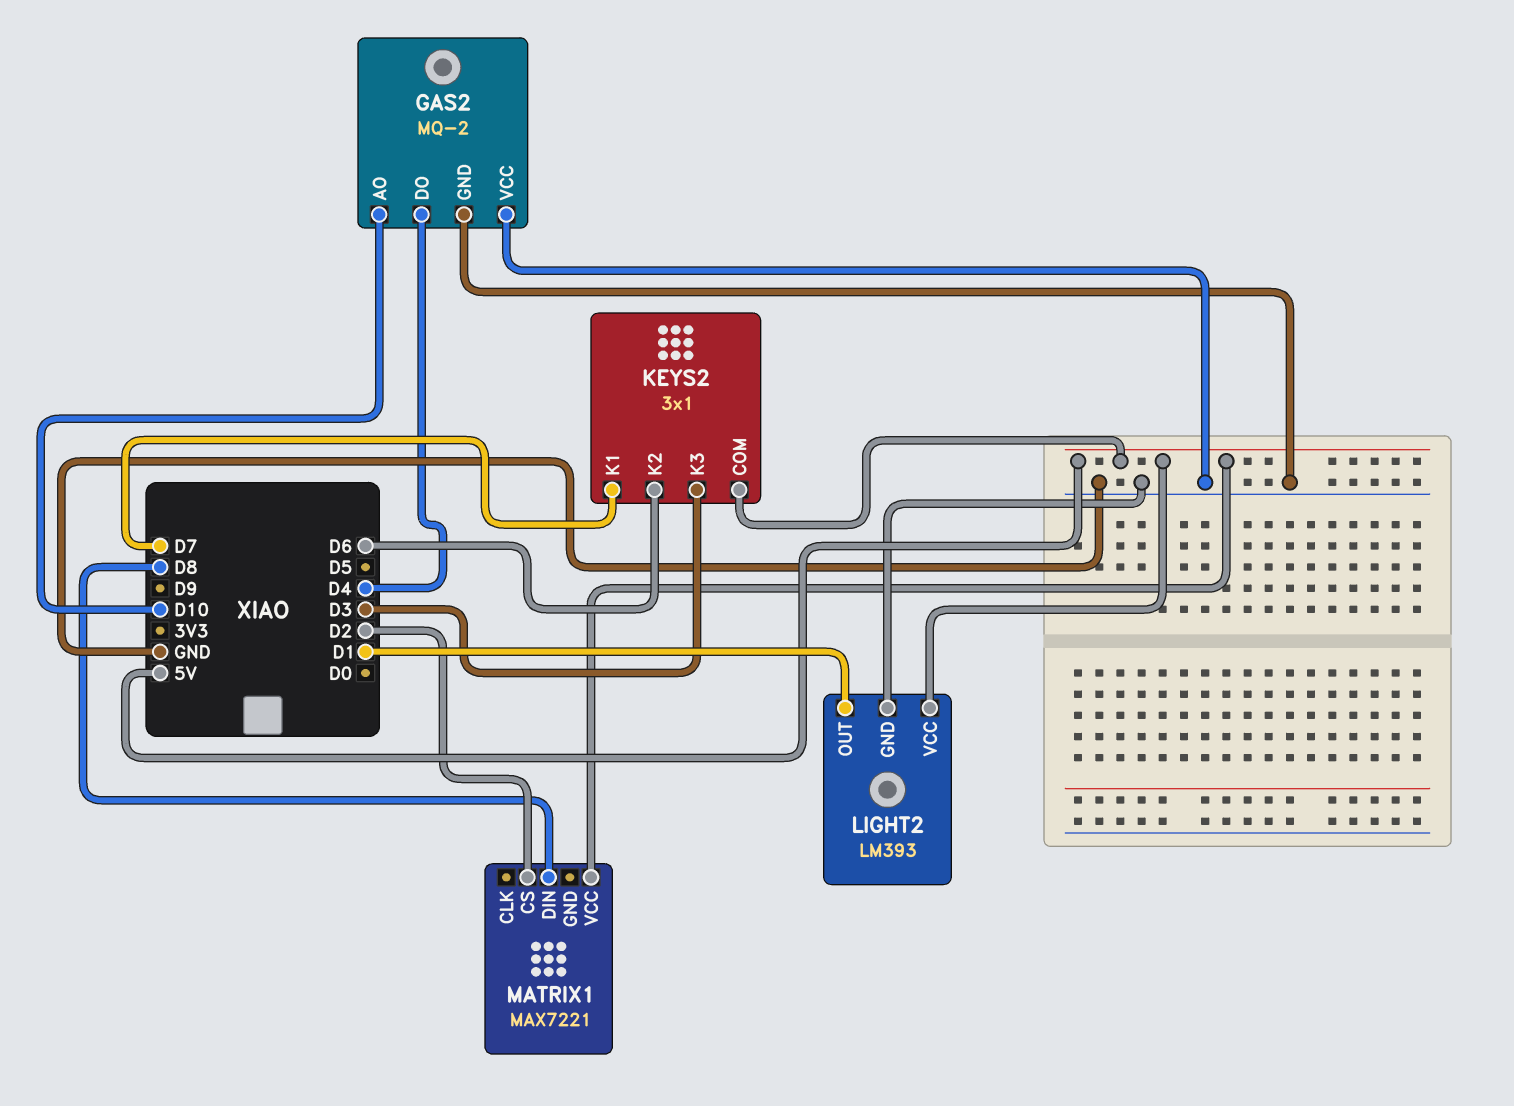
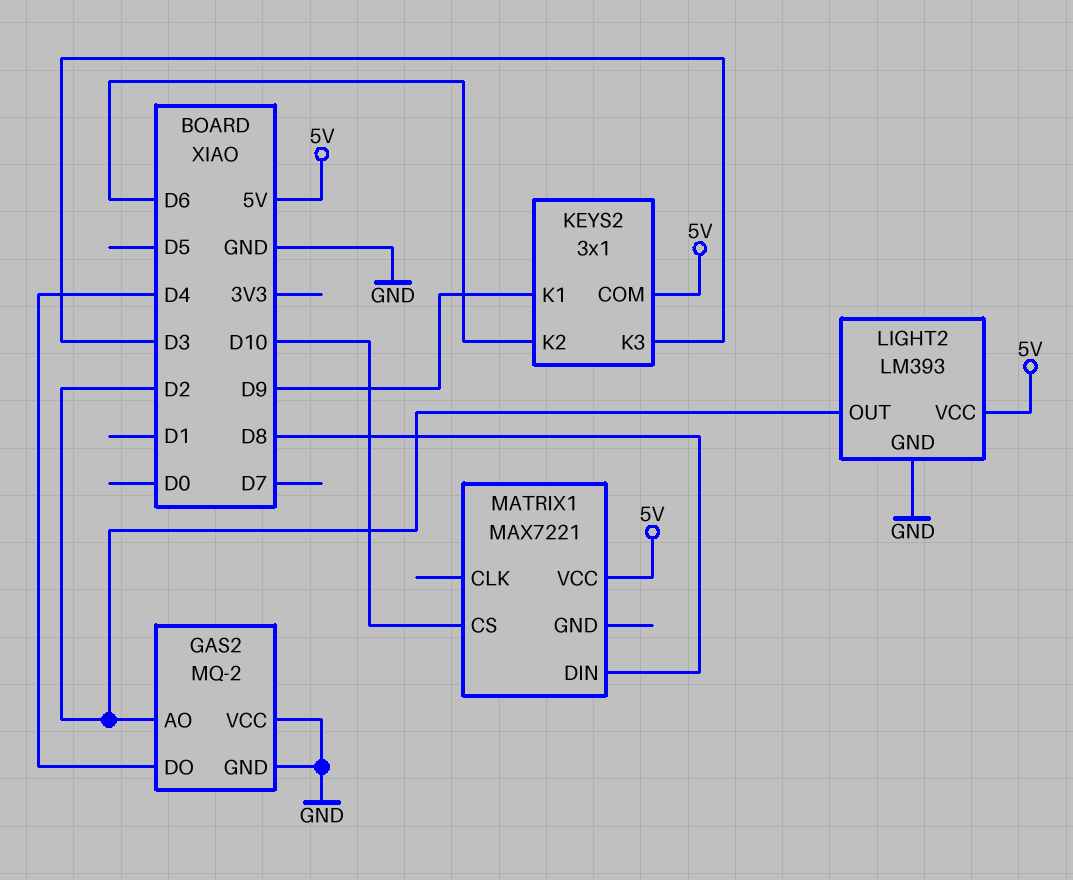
GAS2 pin AO: D10 -> D2
KEYS2 pin K1: D7 -> D9
LIGHT2 pin OUT: D1 -> D2
MATRIX1 pin CS: D2 -> D10

